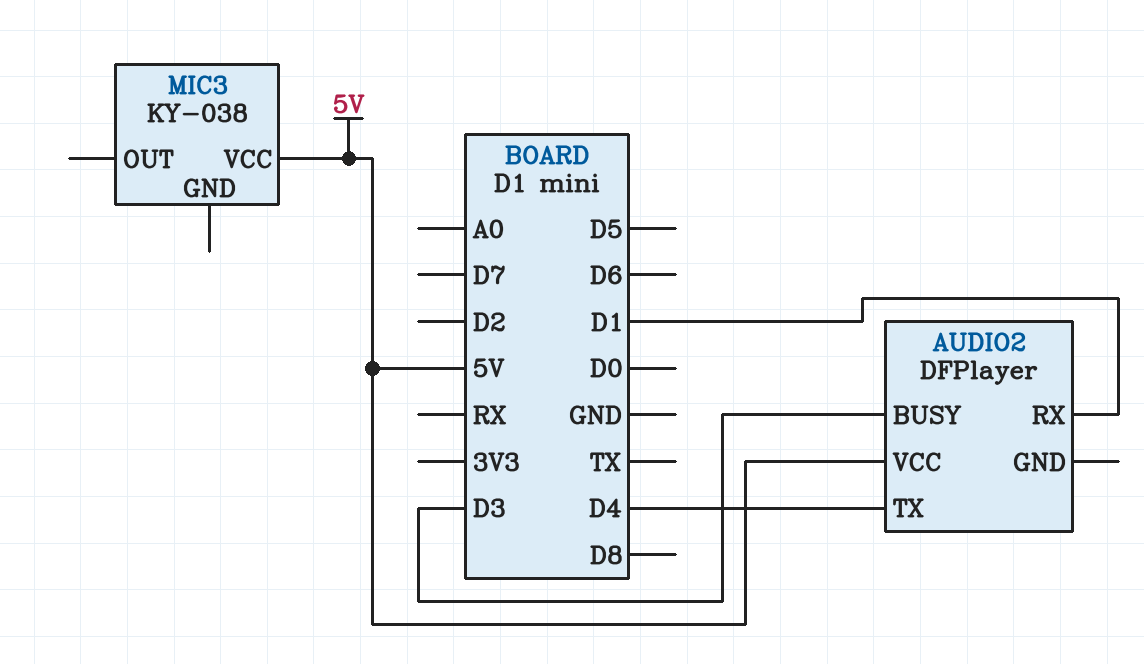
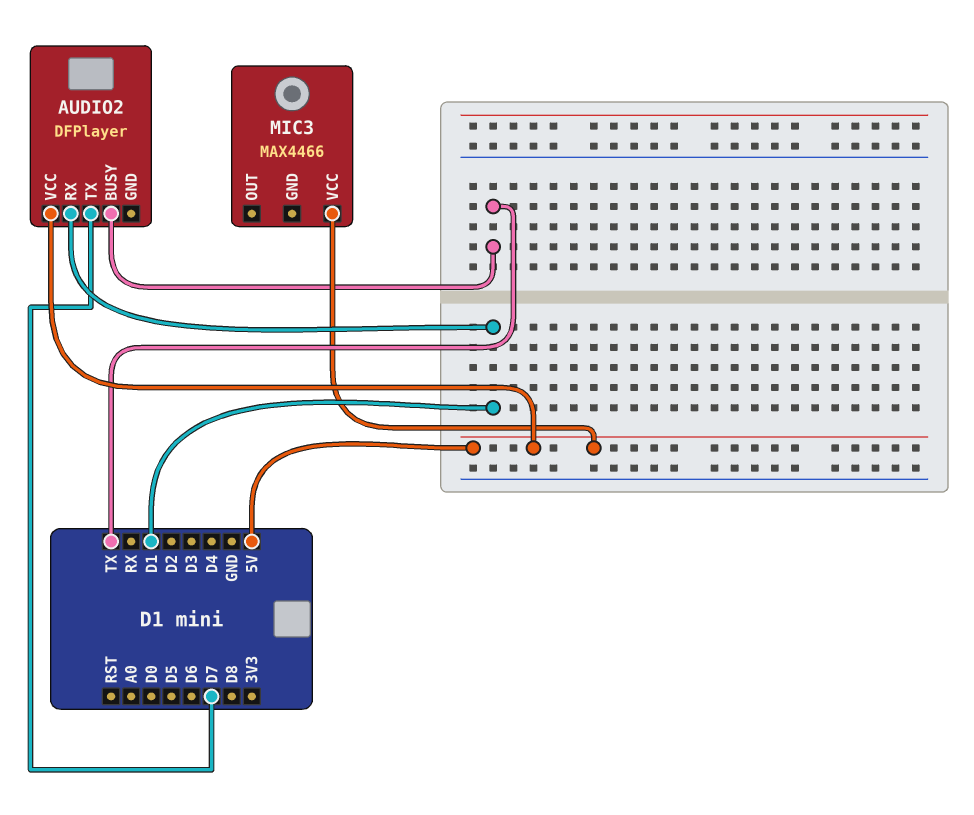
AUDIO2 pin BUSY: D3 -> TX
AUDIO2 pin TX: D4 -> D7
MIC3: KY-038 -> MAX4466

